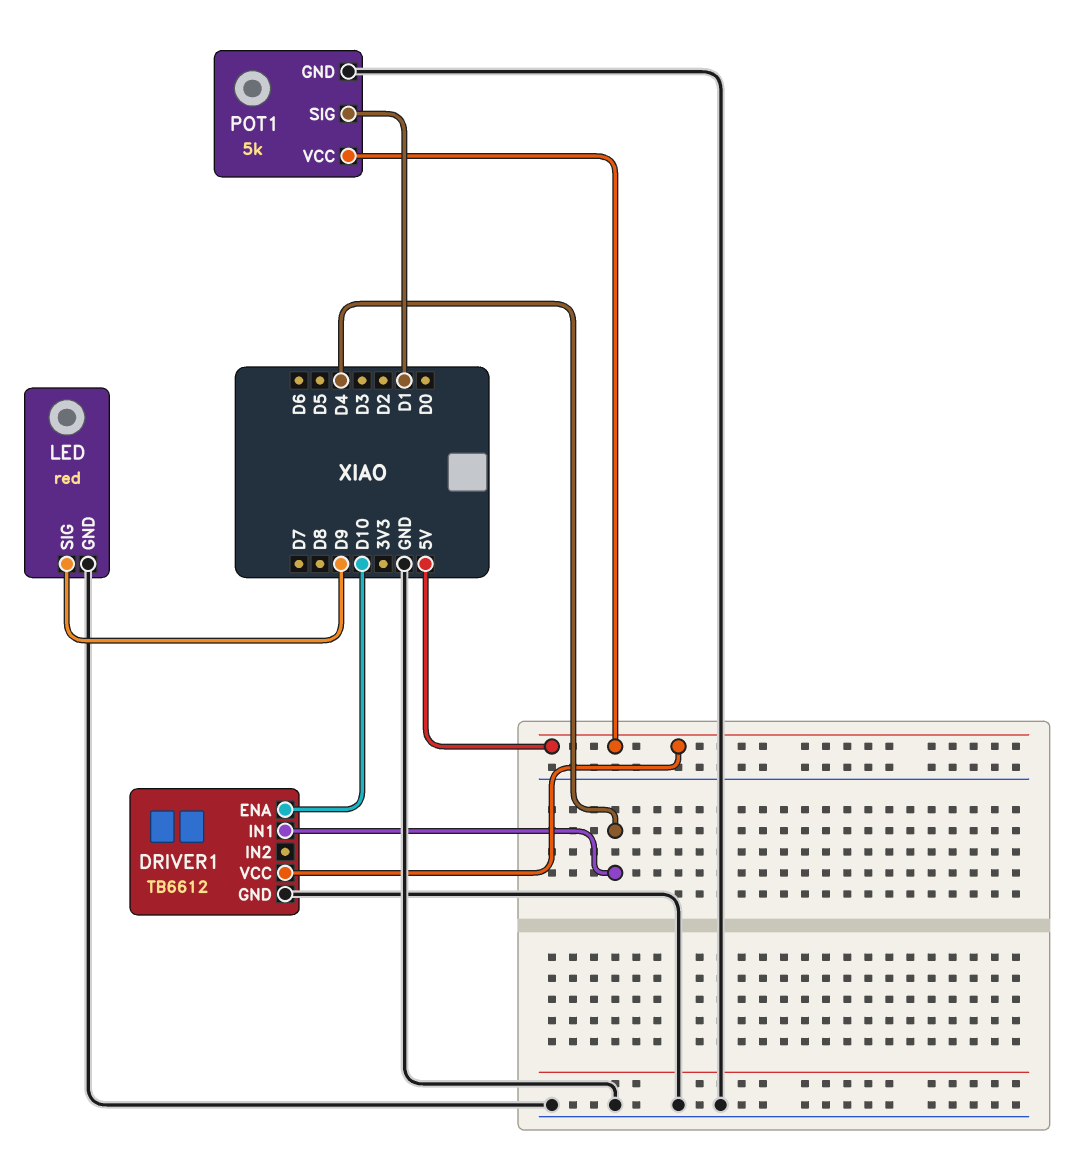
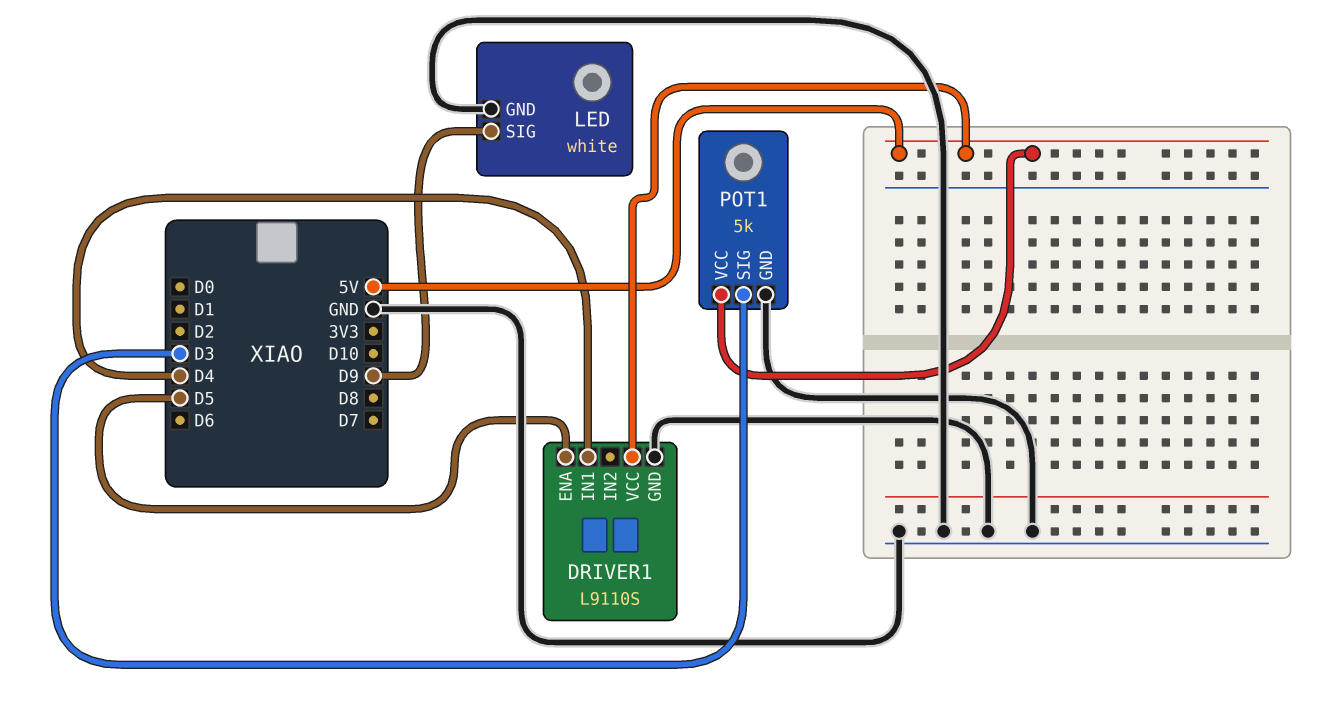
DRIVER1: TB6612 -> L9110S
DRIVER1 pin ENA: D10 -> D5
LED: red -> white
POT1 pin SIG: D1 -> D3

